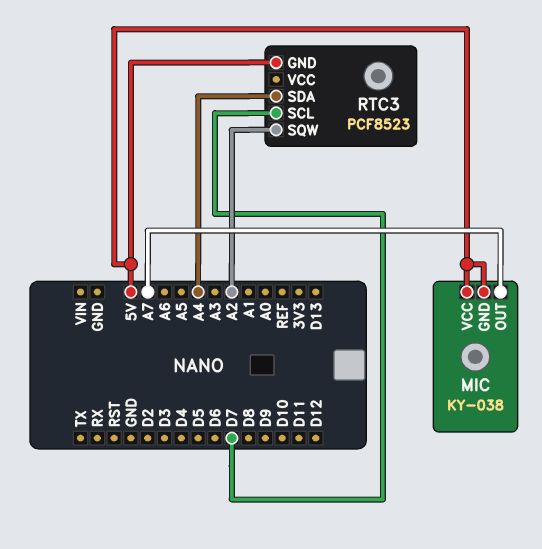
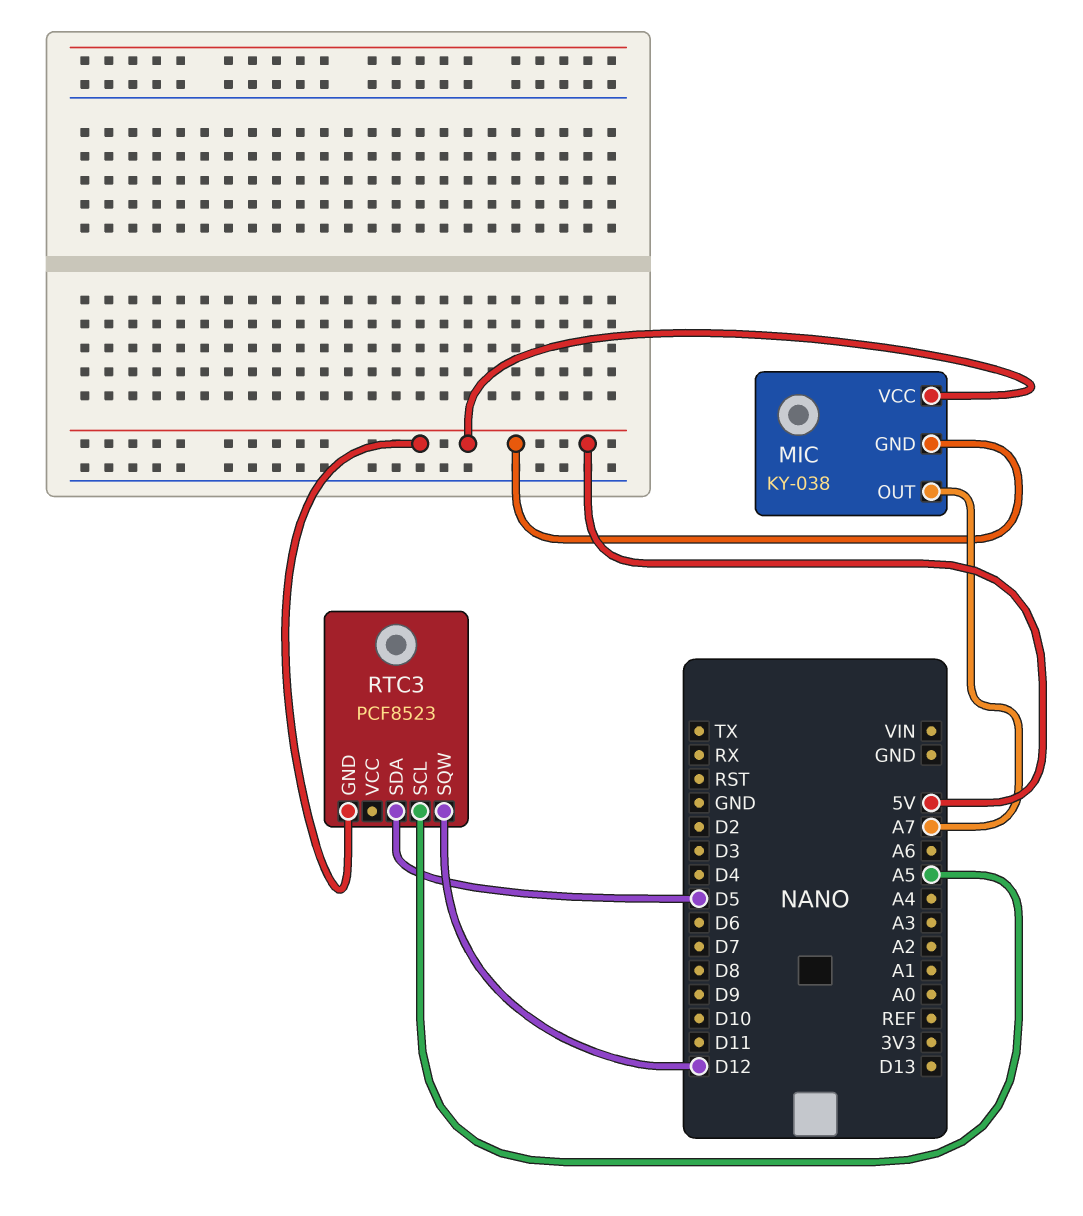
RTC3 pin SCL: D7 -> A5
RTC3 pin SDA: A4 -> D5
RTC3 pin SQW: A2 -> D12

